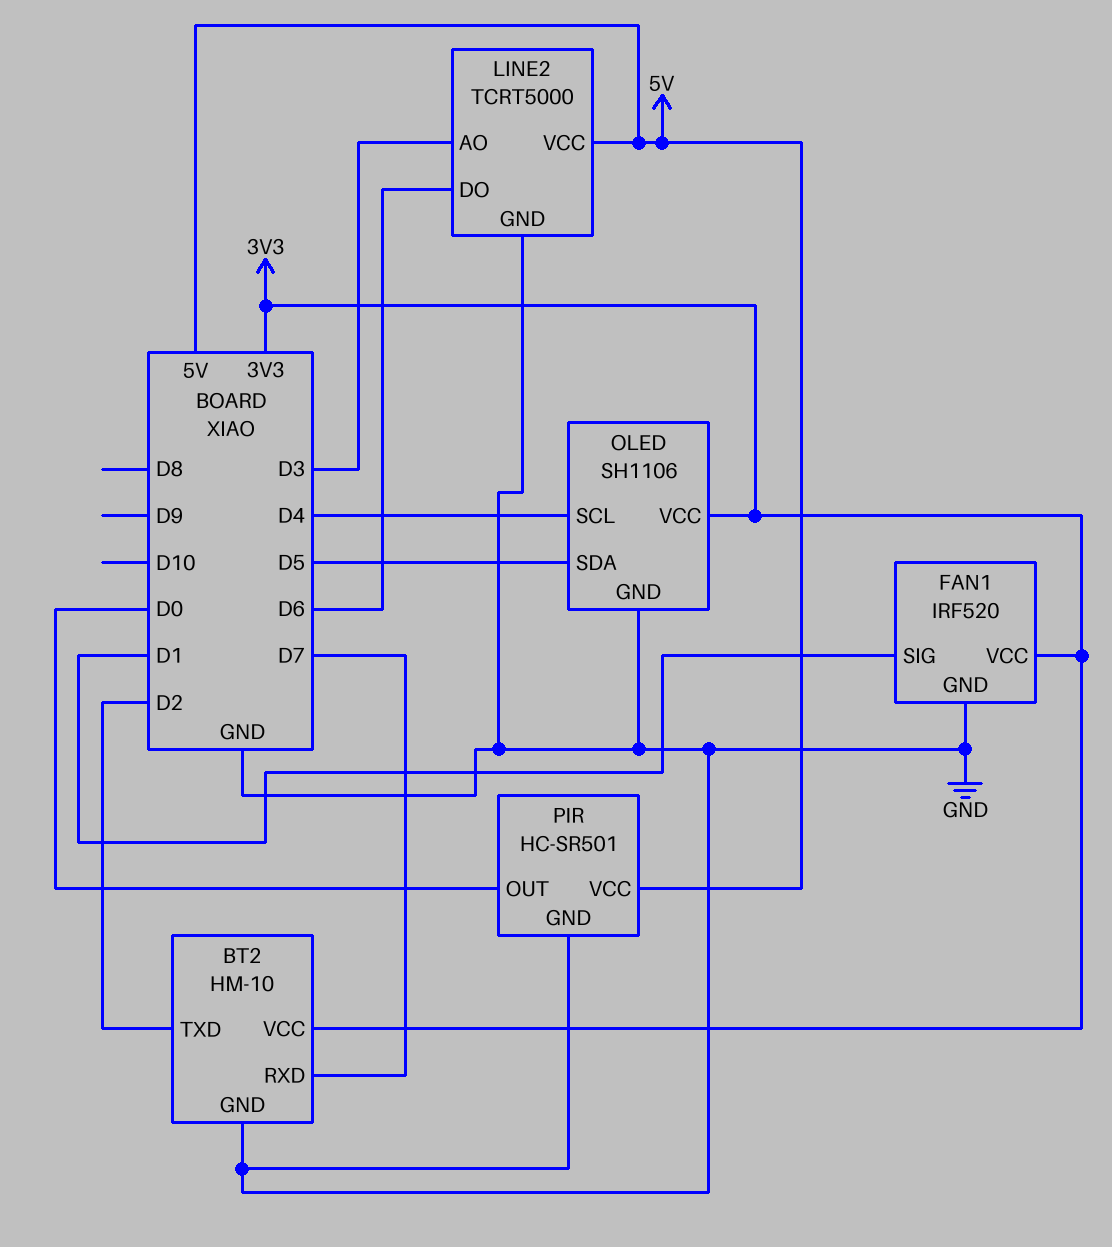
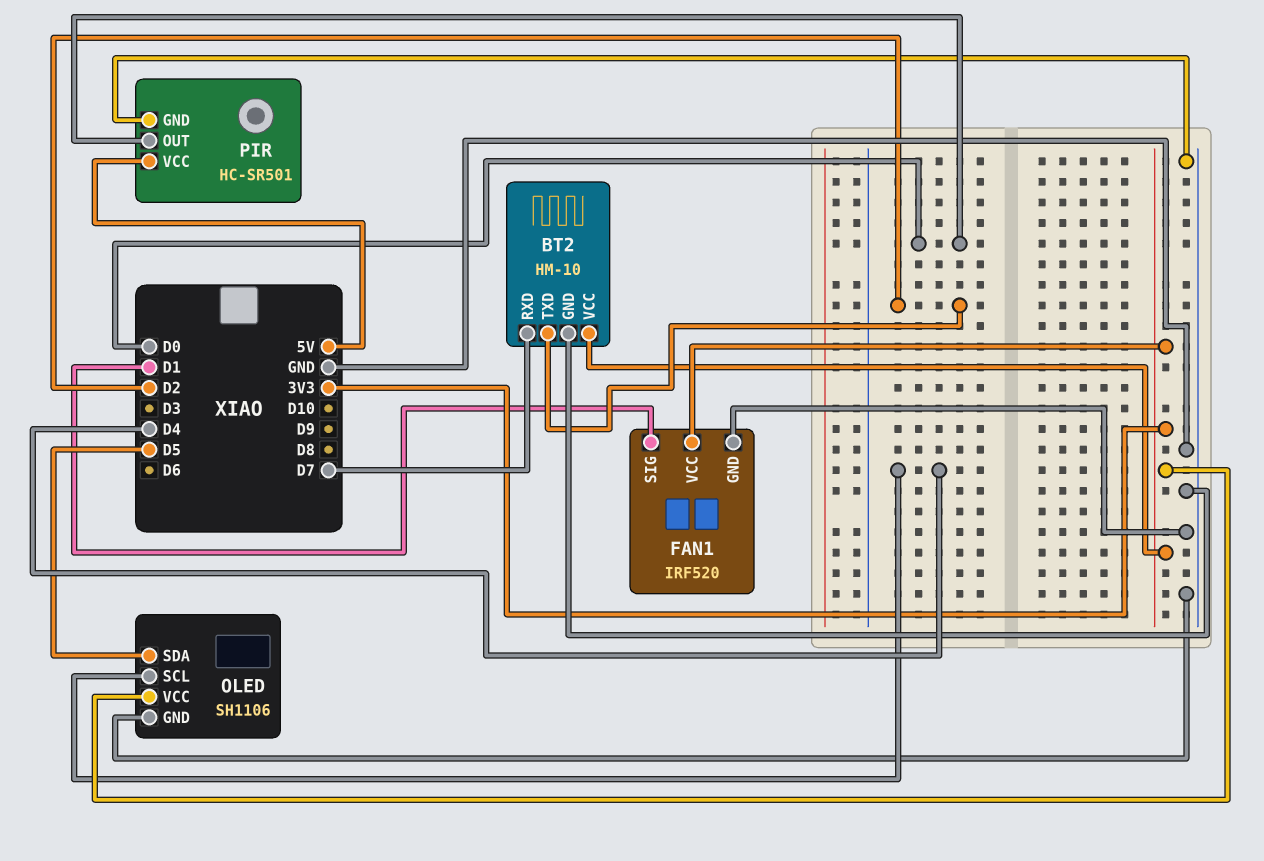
LINE2: TCRT5000 -> none
LINE2 pin AO: D3 -> none
LINE2 pin DO: D6 -> none
LINE2 pin GND: GND -> none
LINE2 pin VCC: 5V -> none

